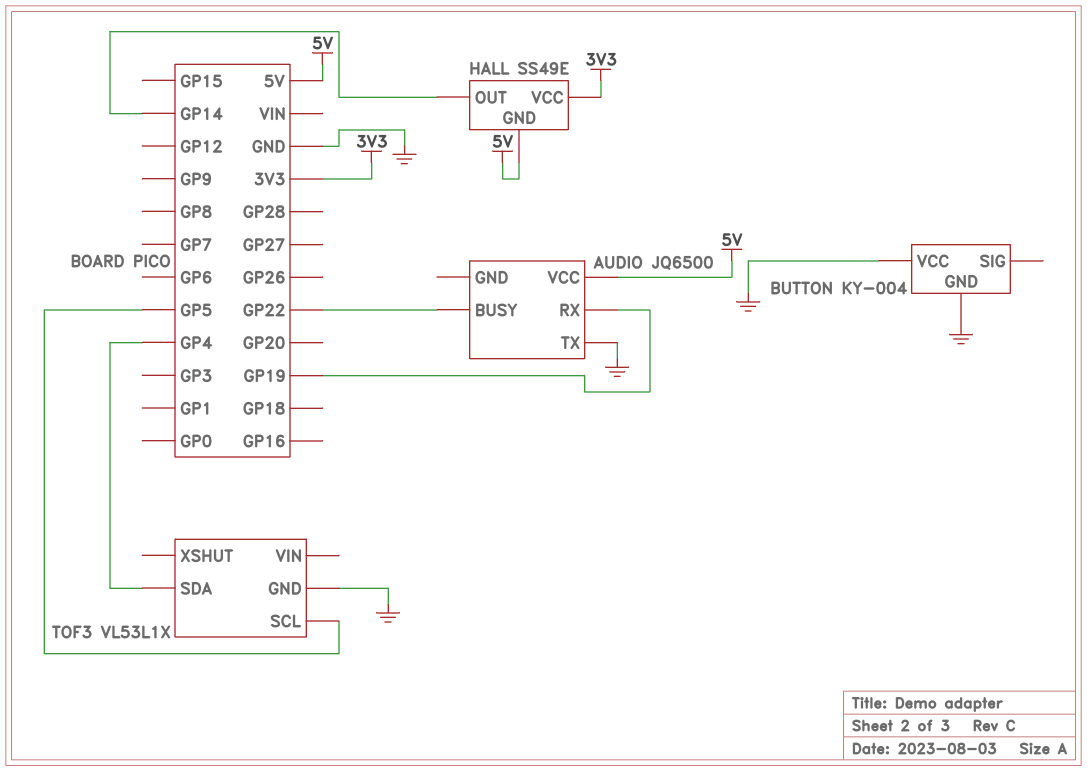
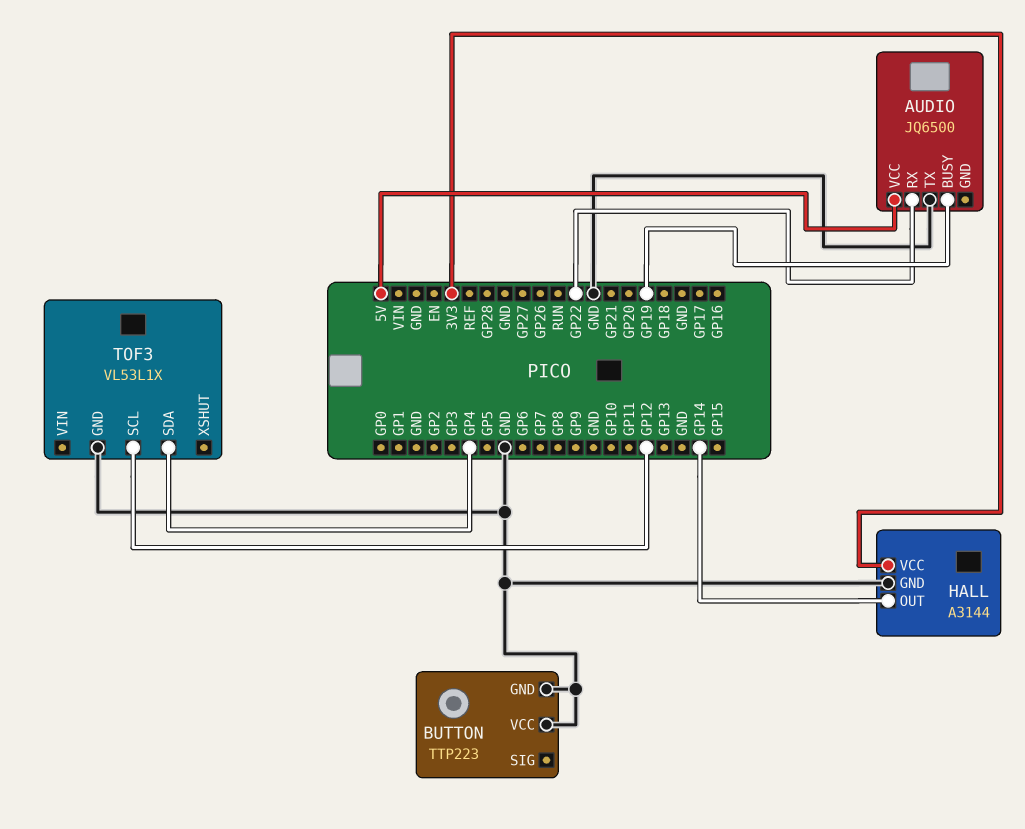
AUDIO pin BUSY: GP22 -> GP19
AUDIO pin RX: GP19 -> GP22
BUTTON: KY-004 -> TTP223
HALL: SS49E -> A3144
HALL pin GND: 5V -> GND
TOF3 pin SCL: GP5 -> GP12

